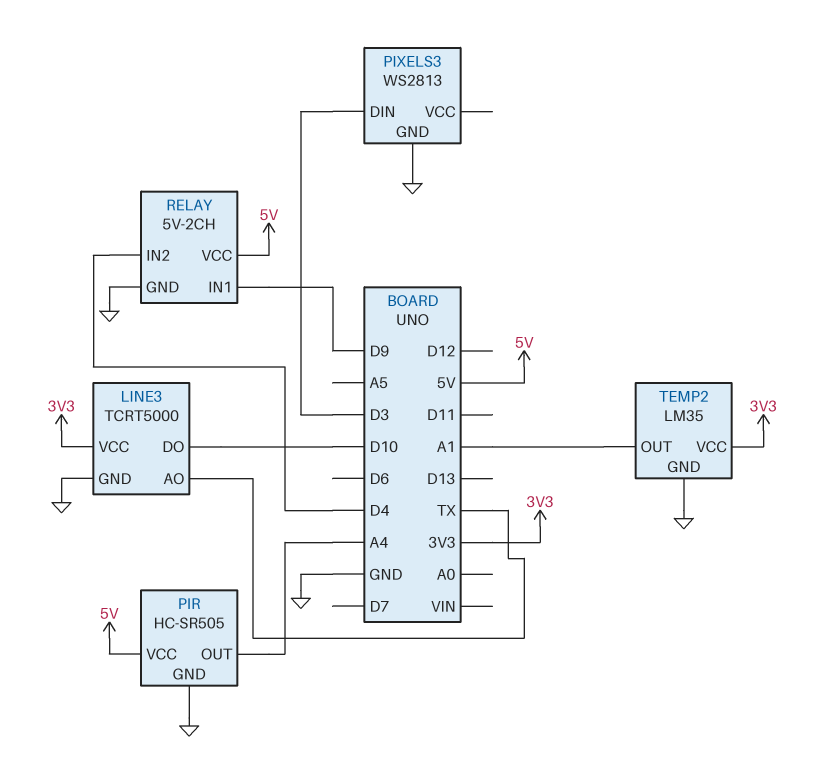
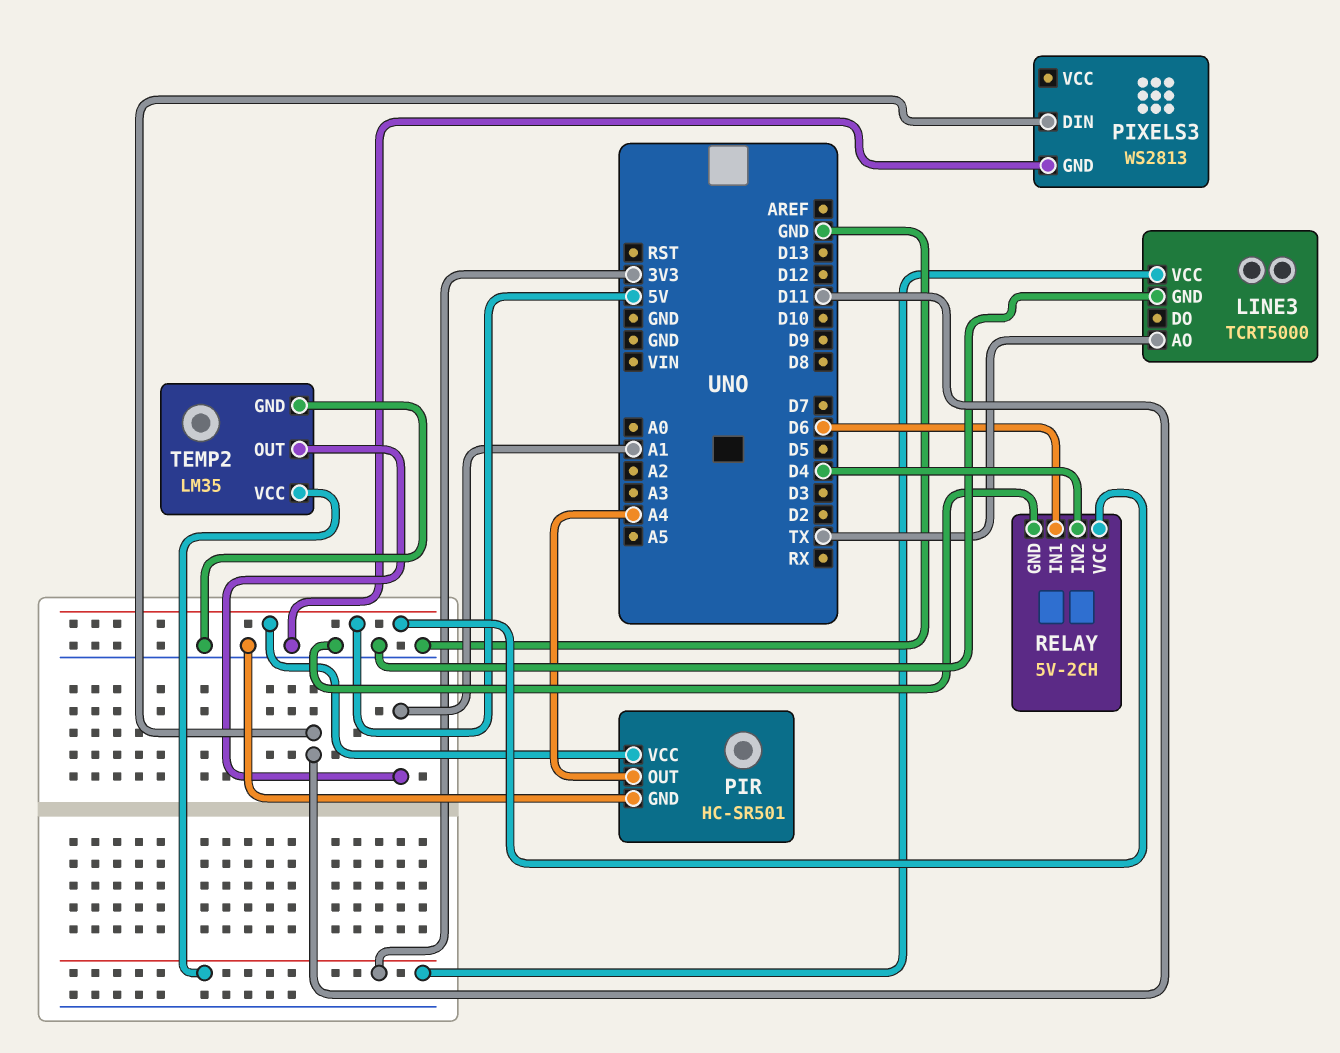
LINE3 pin DO: D10 -> none
PIR: HC-SR505 -> HC-SR501
PIXELS3 pin DIN: D3 -> D11
RELAY pin IN1: D9 -> D6

